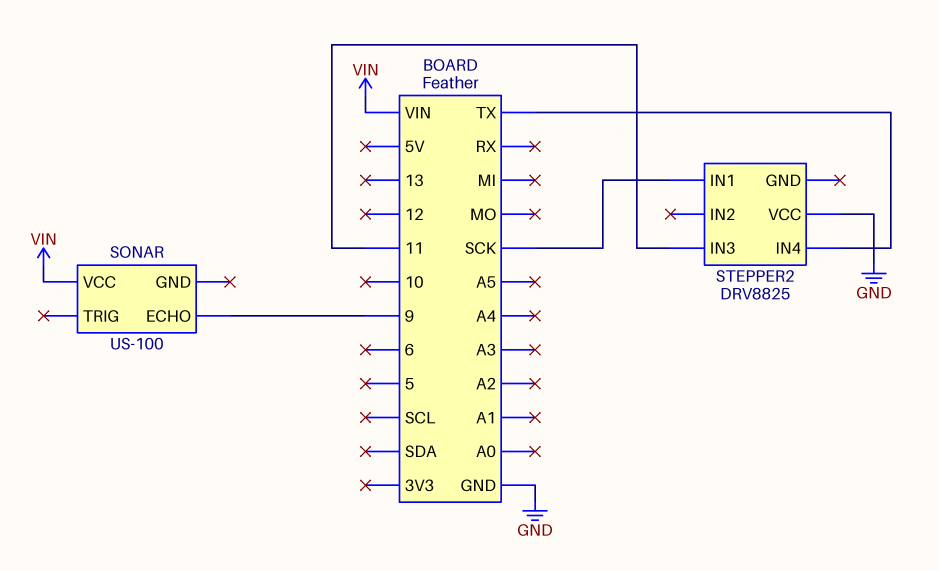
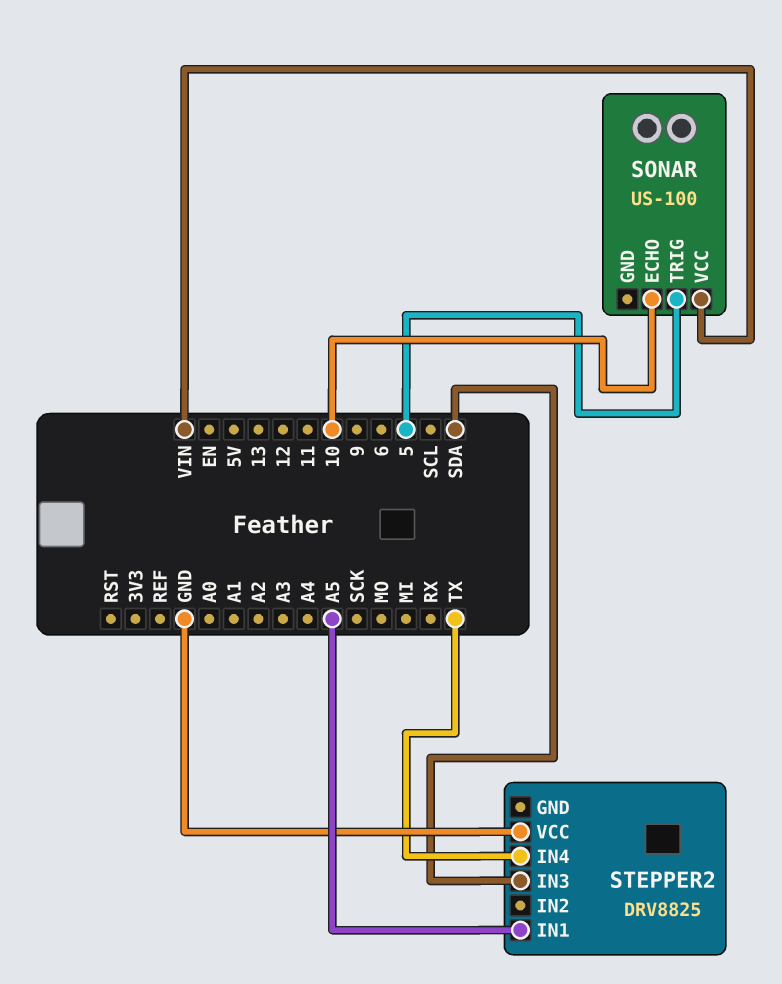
SONAR pin ECHO: 9 -> 10
SONAR pin TRIG: none -> 5
STEPPER2 pin IN1: SCK -> A5
STEPPER2 pin IN3: 11 -> SDA

